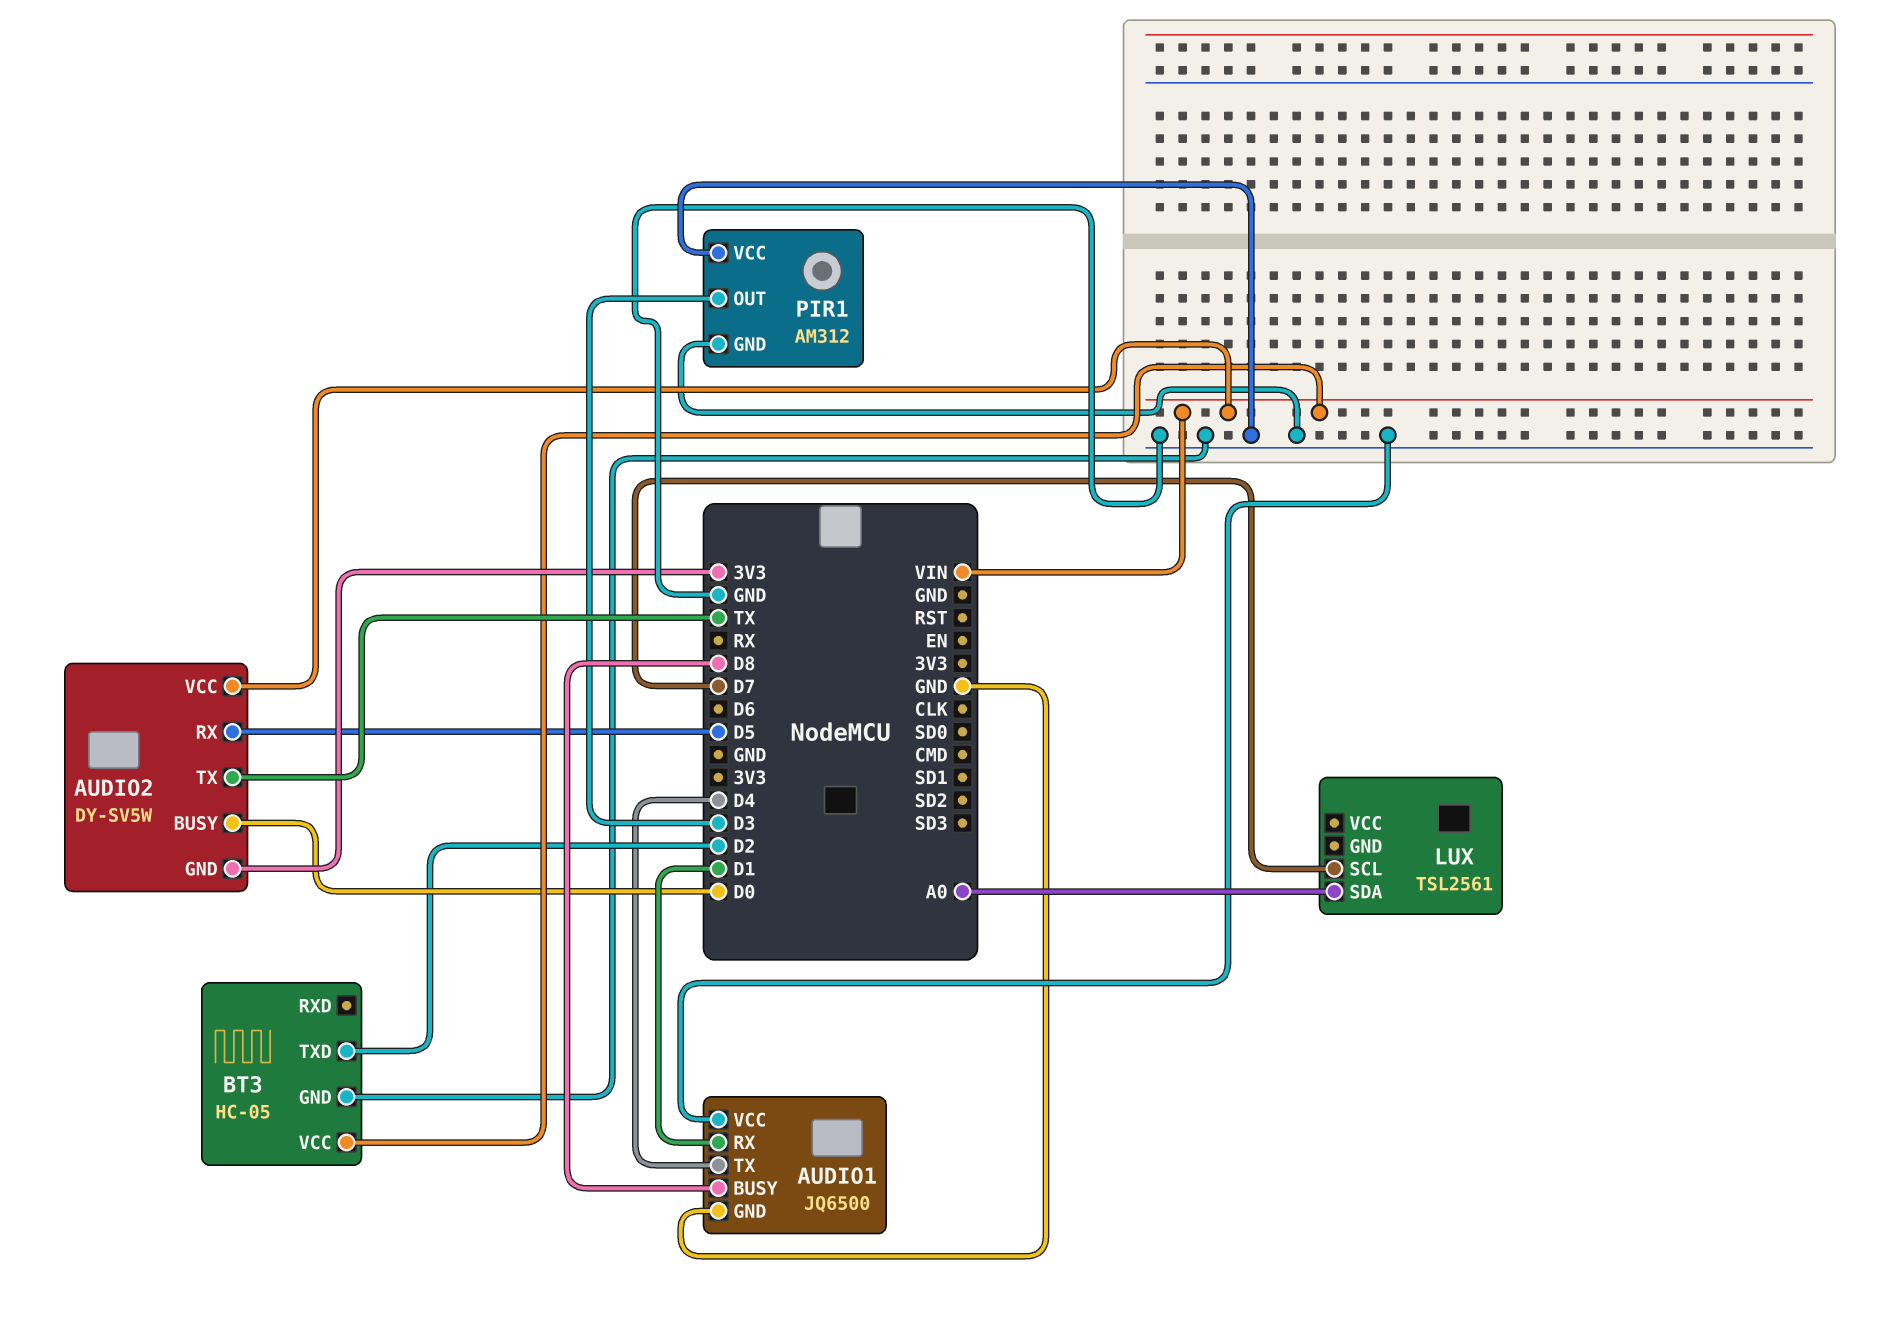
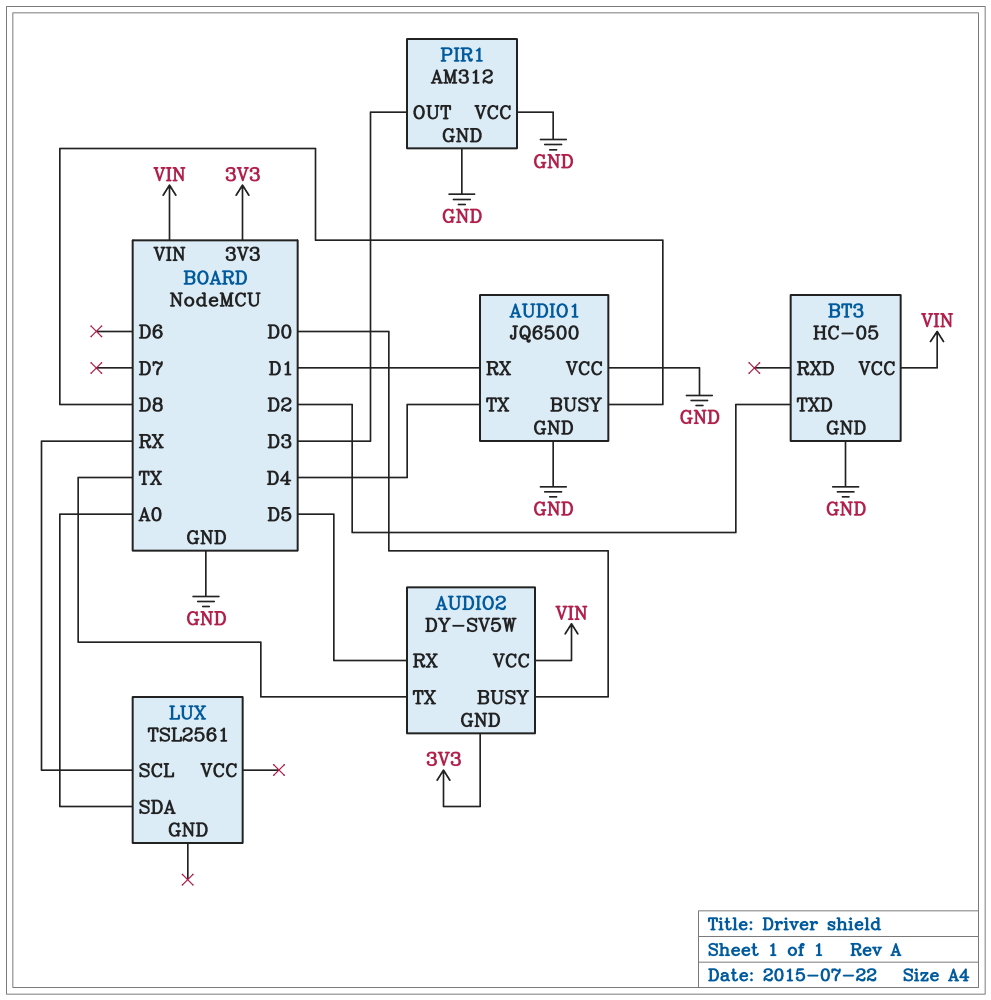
LUX pin SCL: D7 -> RX

